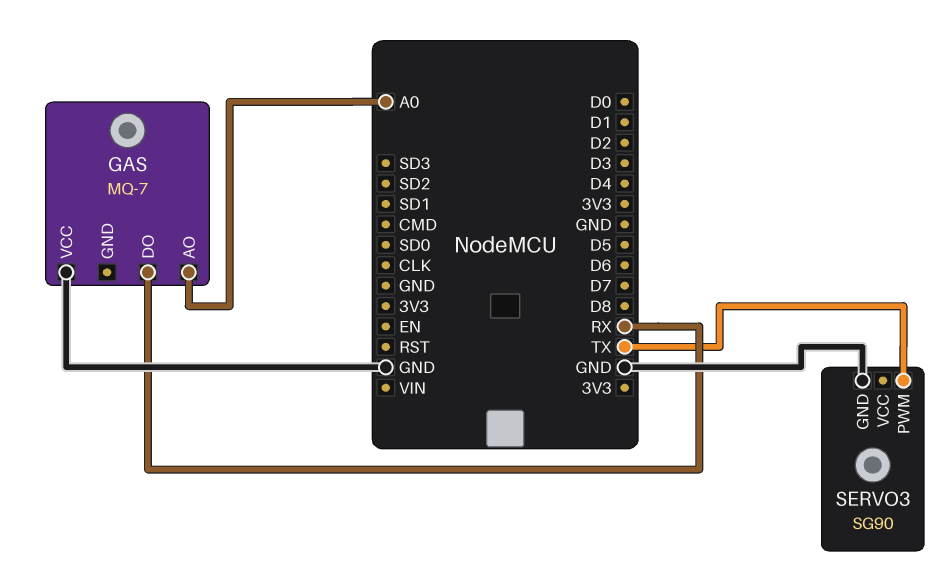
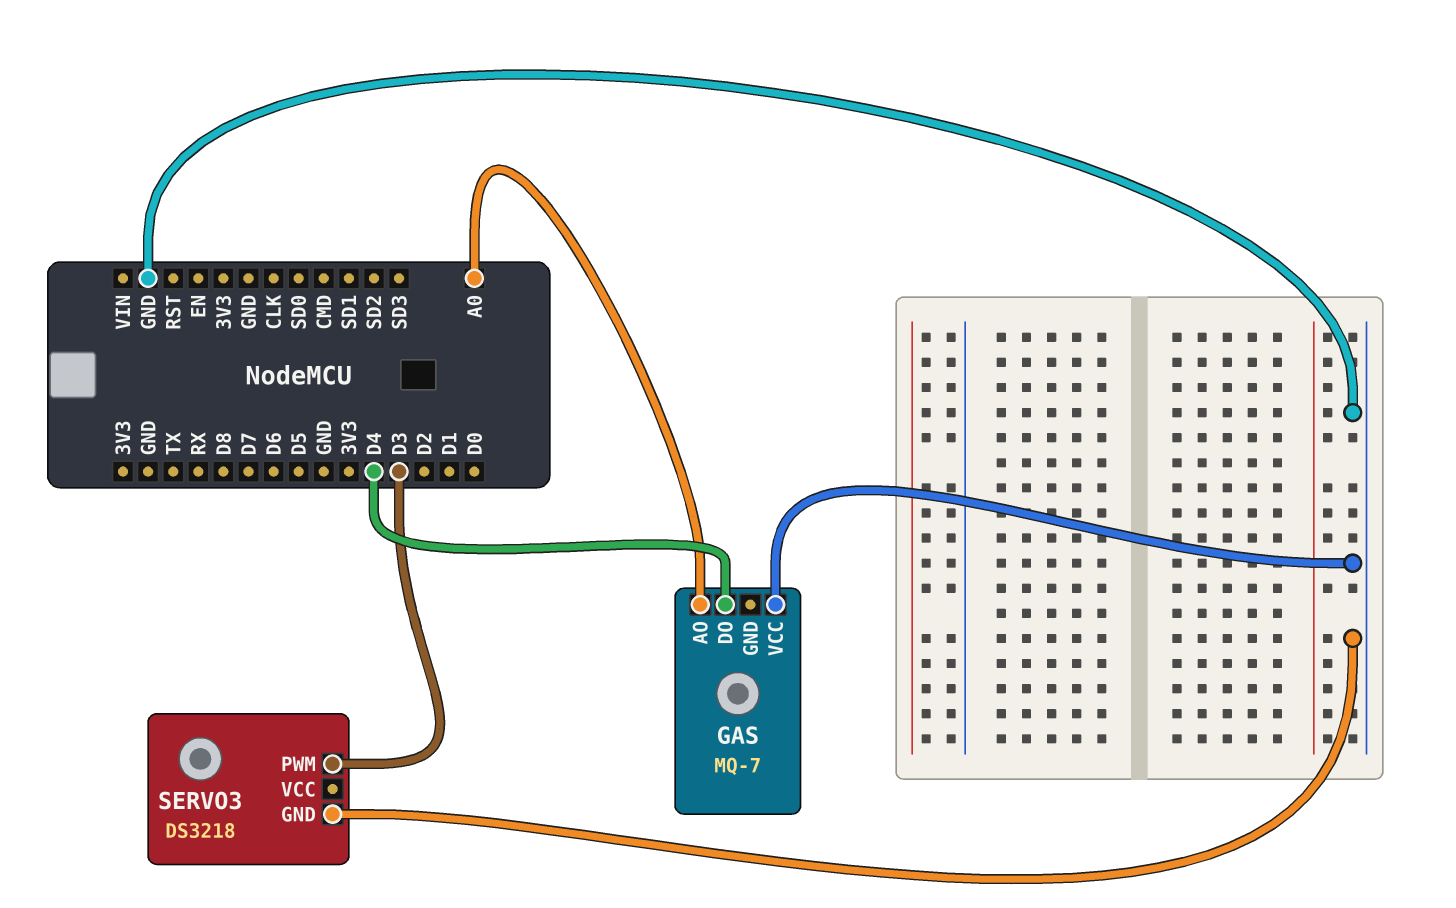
GAS pin DO: RX -> D4
SERVO3: SG90 -> DS3218
SERVO3 pin PWM: TX -> D3

